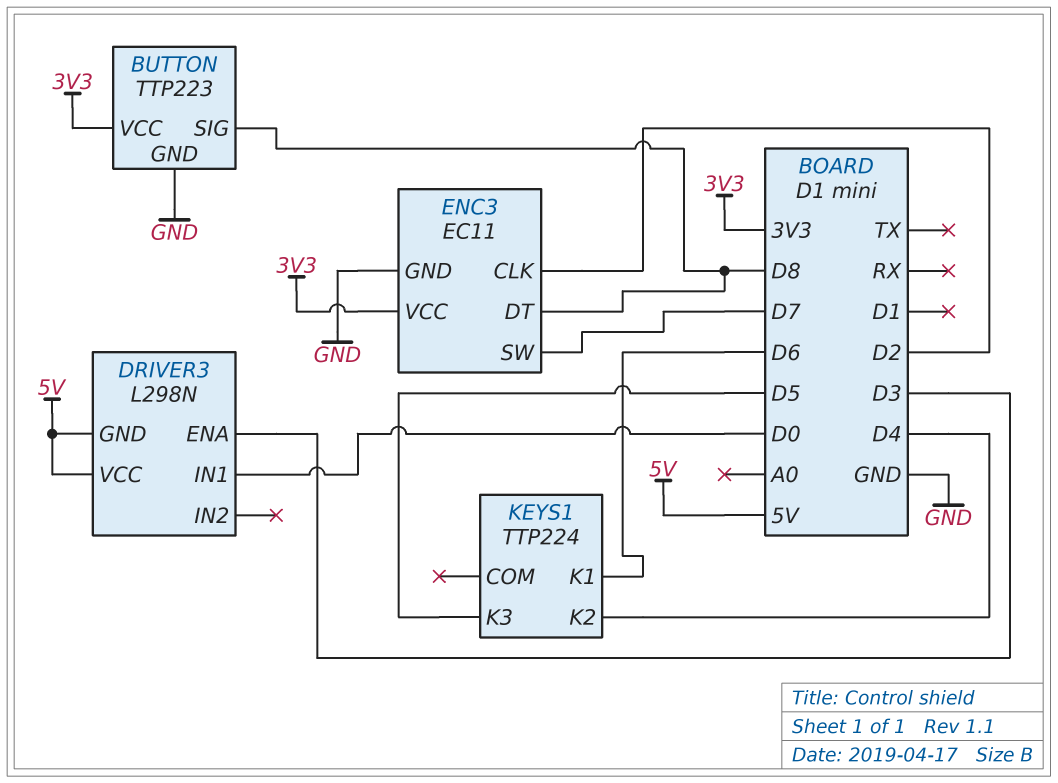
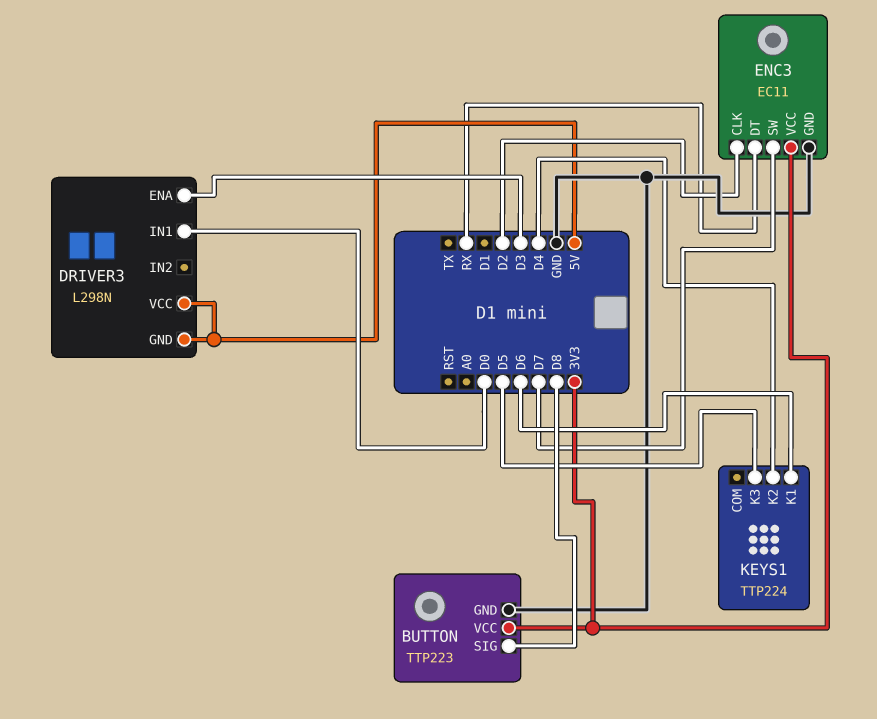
ENC3 pin DT: D8 -> RX

